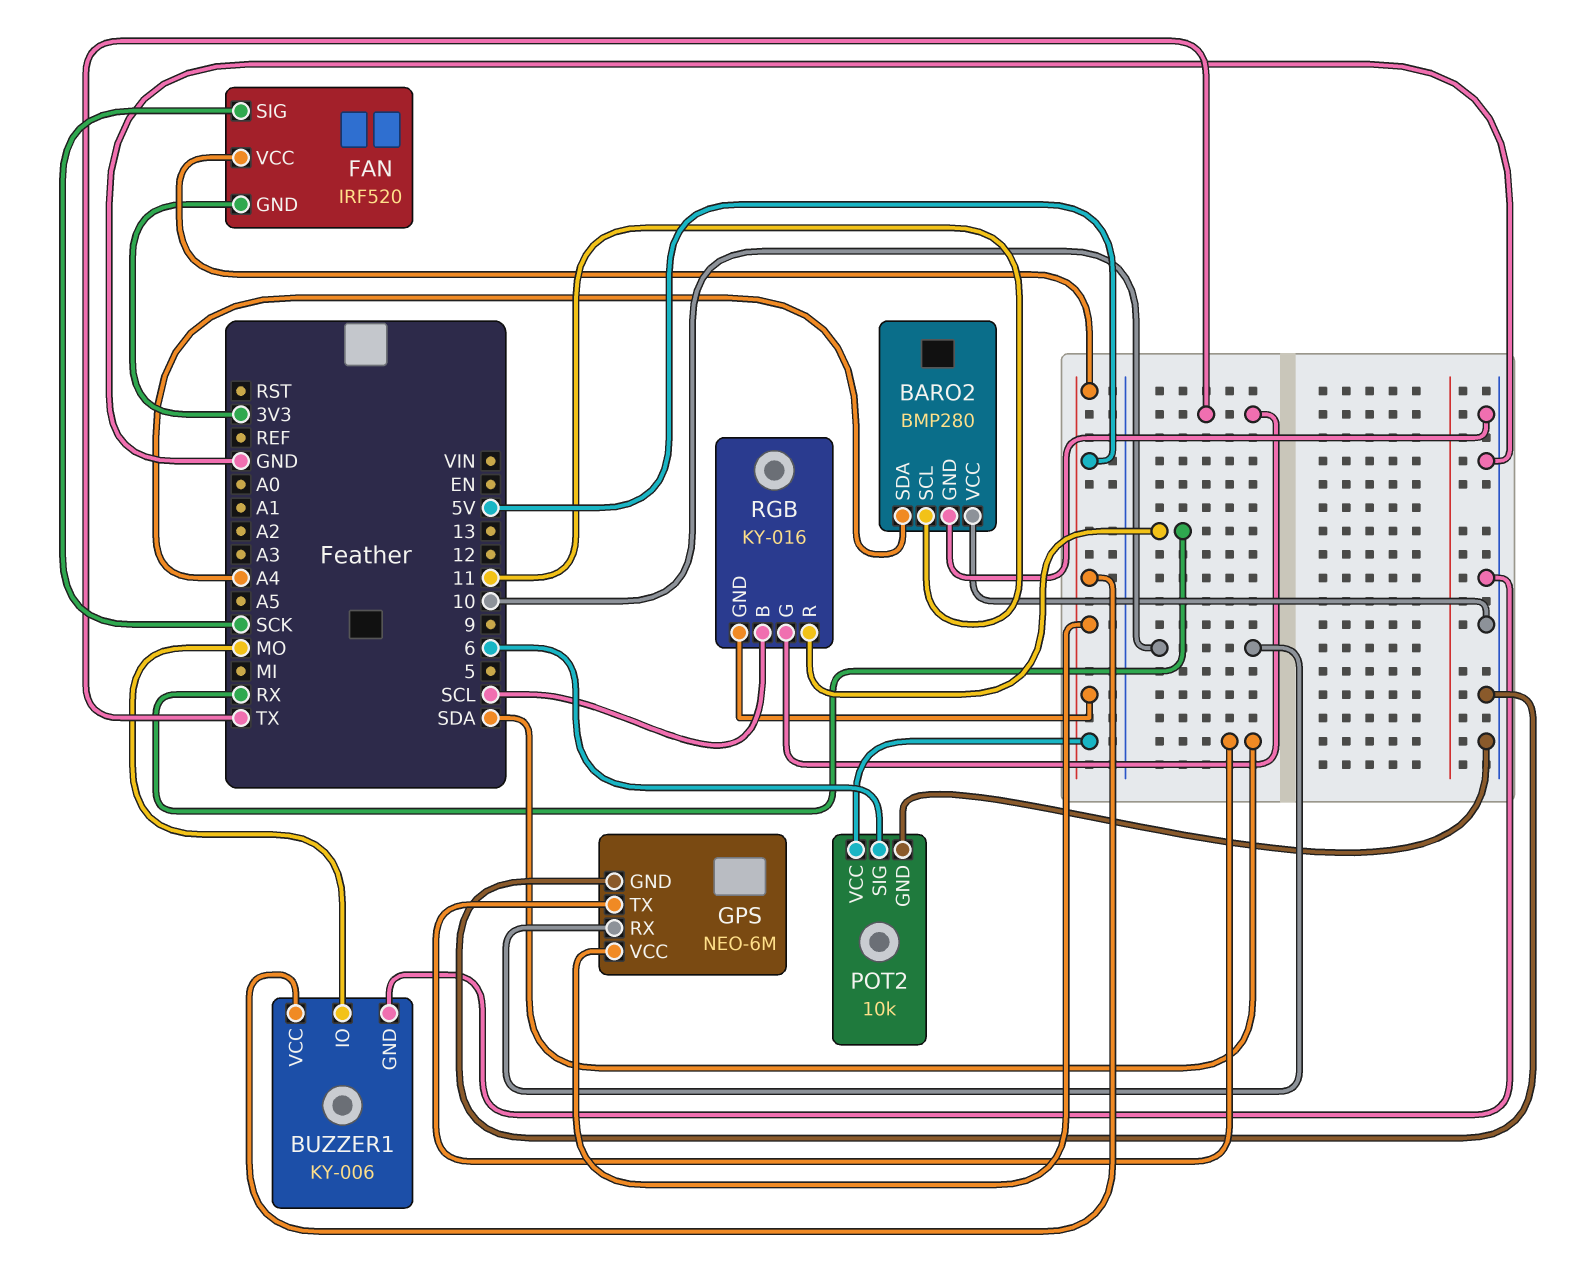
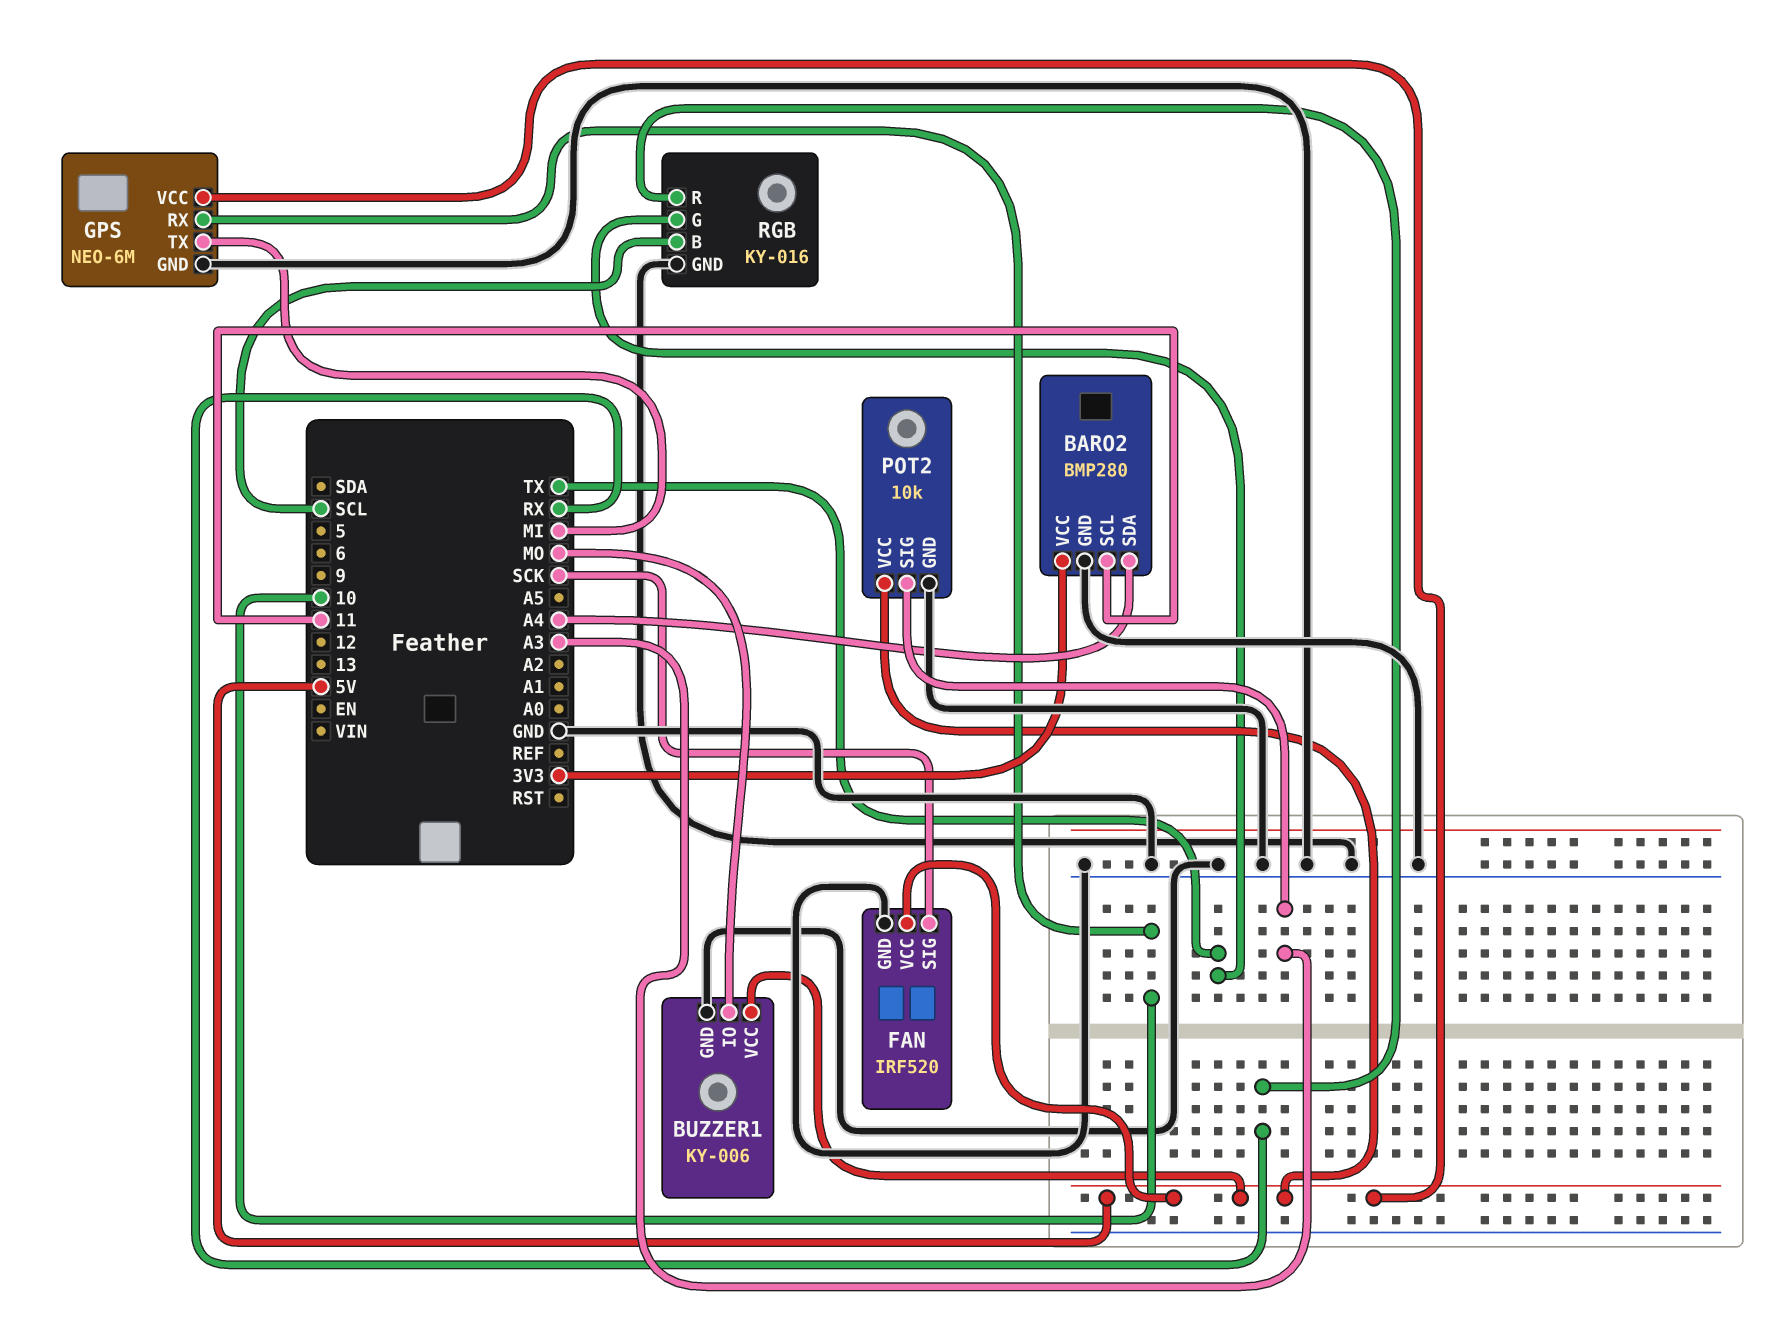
BARO2 pin VCC: GND -> 3V3
FAN pin GND: 3V3 -> GND
GPS pin TX: SDA -> MI
POT2 pin SIG: 6 -> A3
RGB pin GND: 5V -> GND

